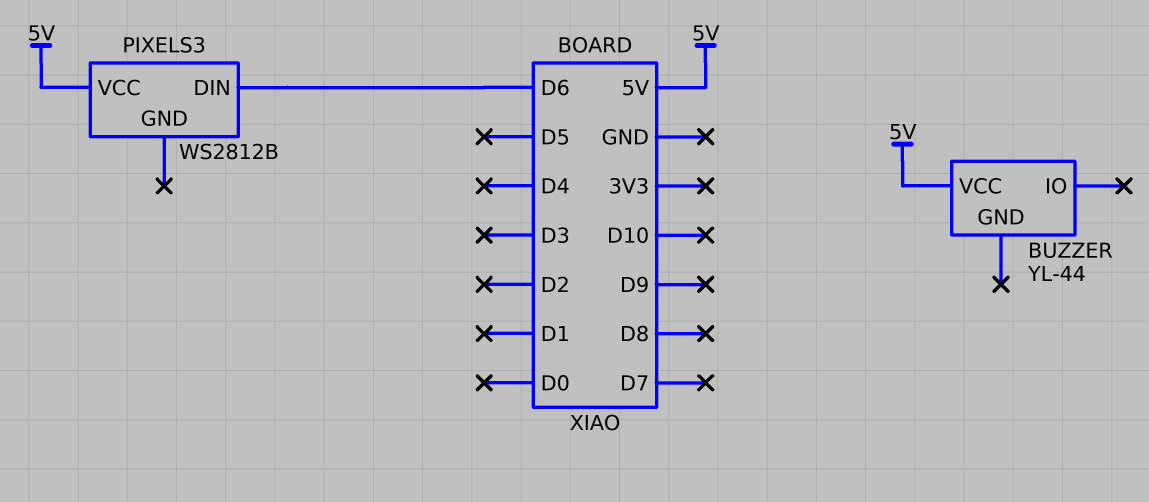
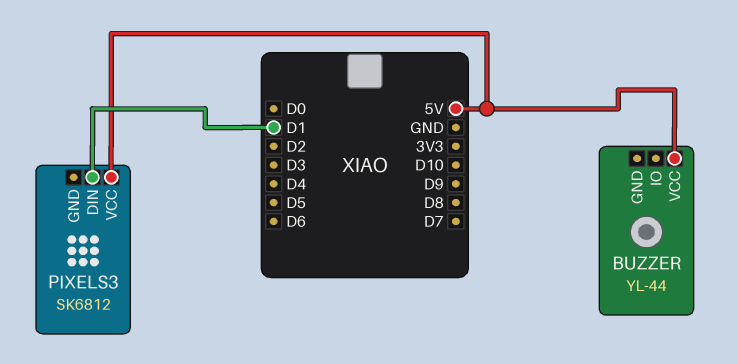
PIXELS3: WS2812B -> SK6812
PIXELS3 pin DIN: D6 -> D1

